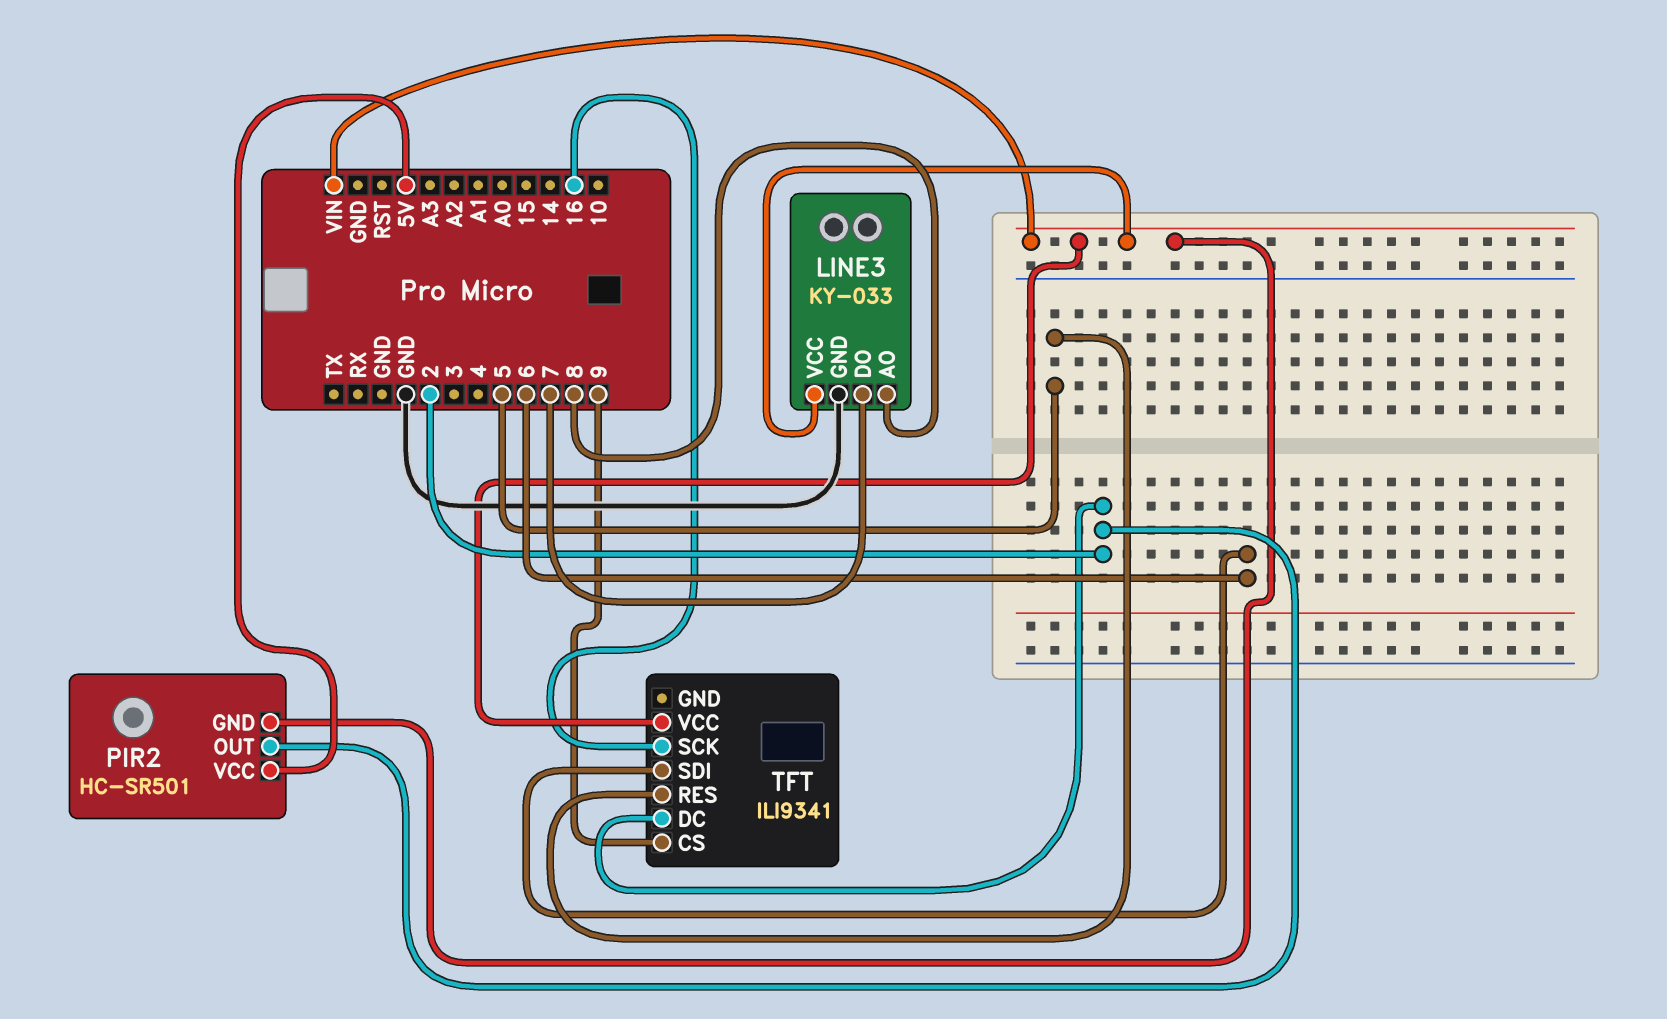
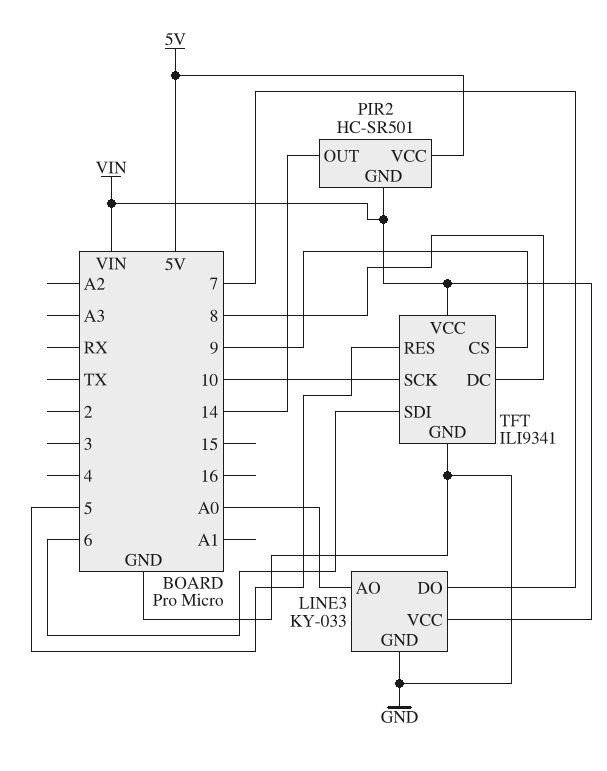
LINE3 pin AO: 8 -> A0
PIR2 pin OUT: 2 -> 14
TFT pin DC: 2 -> 8
TFT pin GND: none -> GND
TFT pin SCK: 16 -> 10

